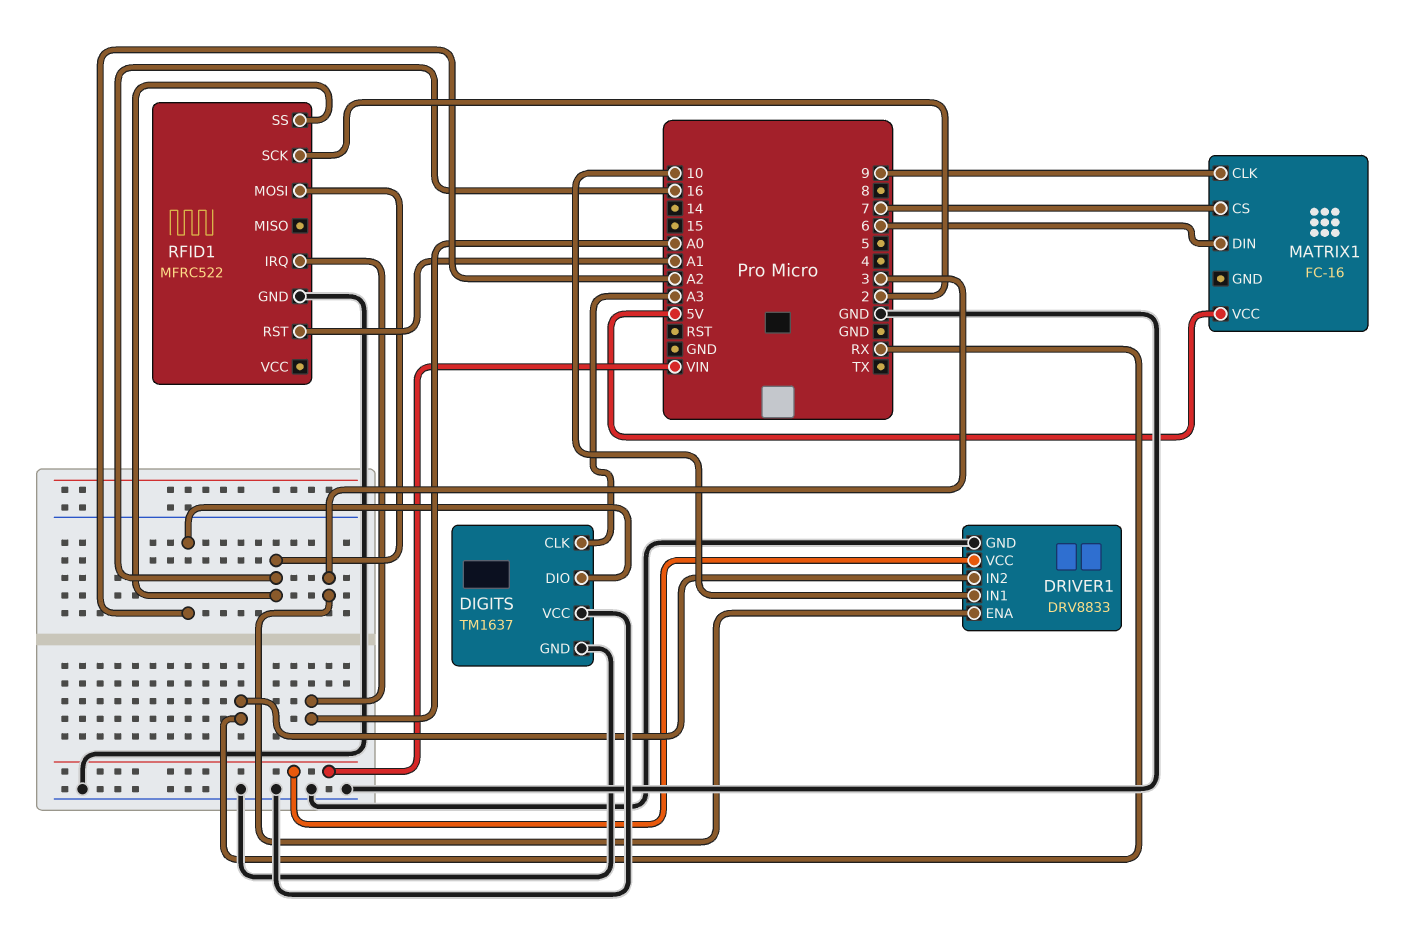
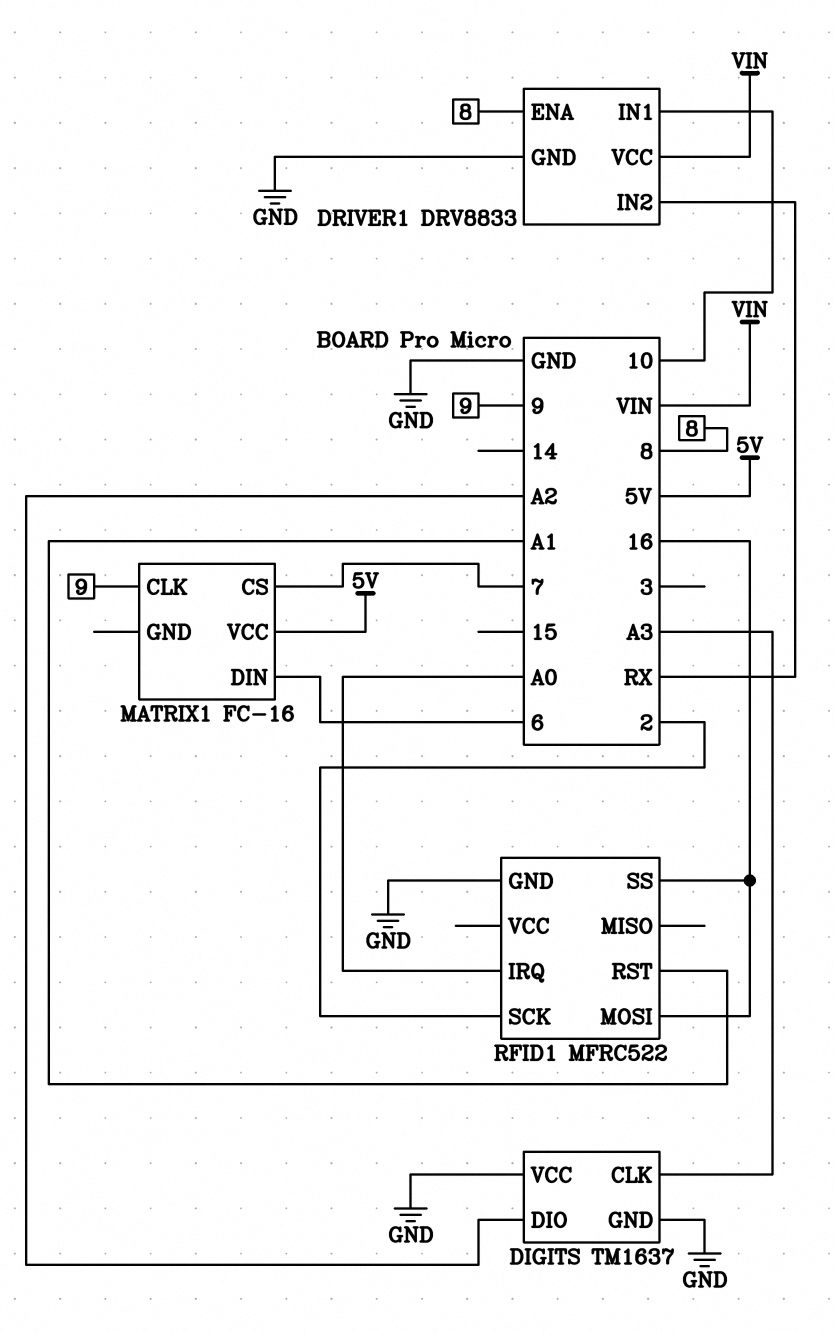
DRIVER1 pin ENA: 3 -> 8

